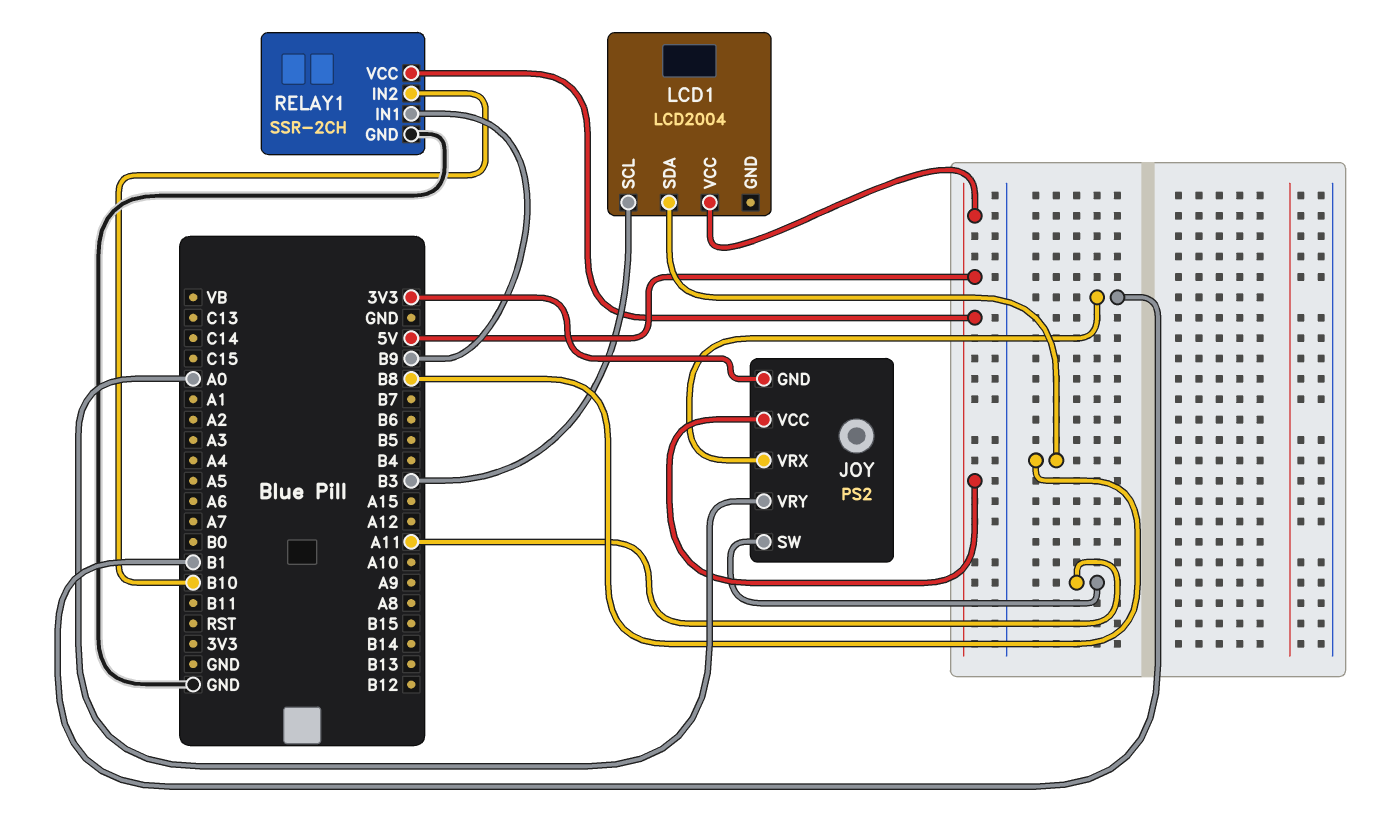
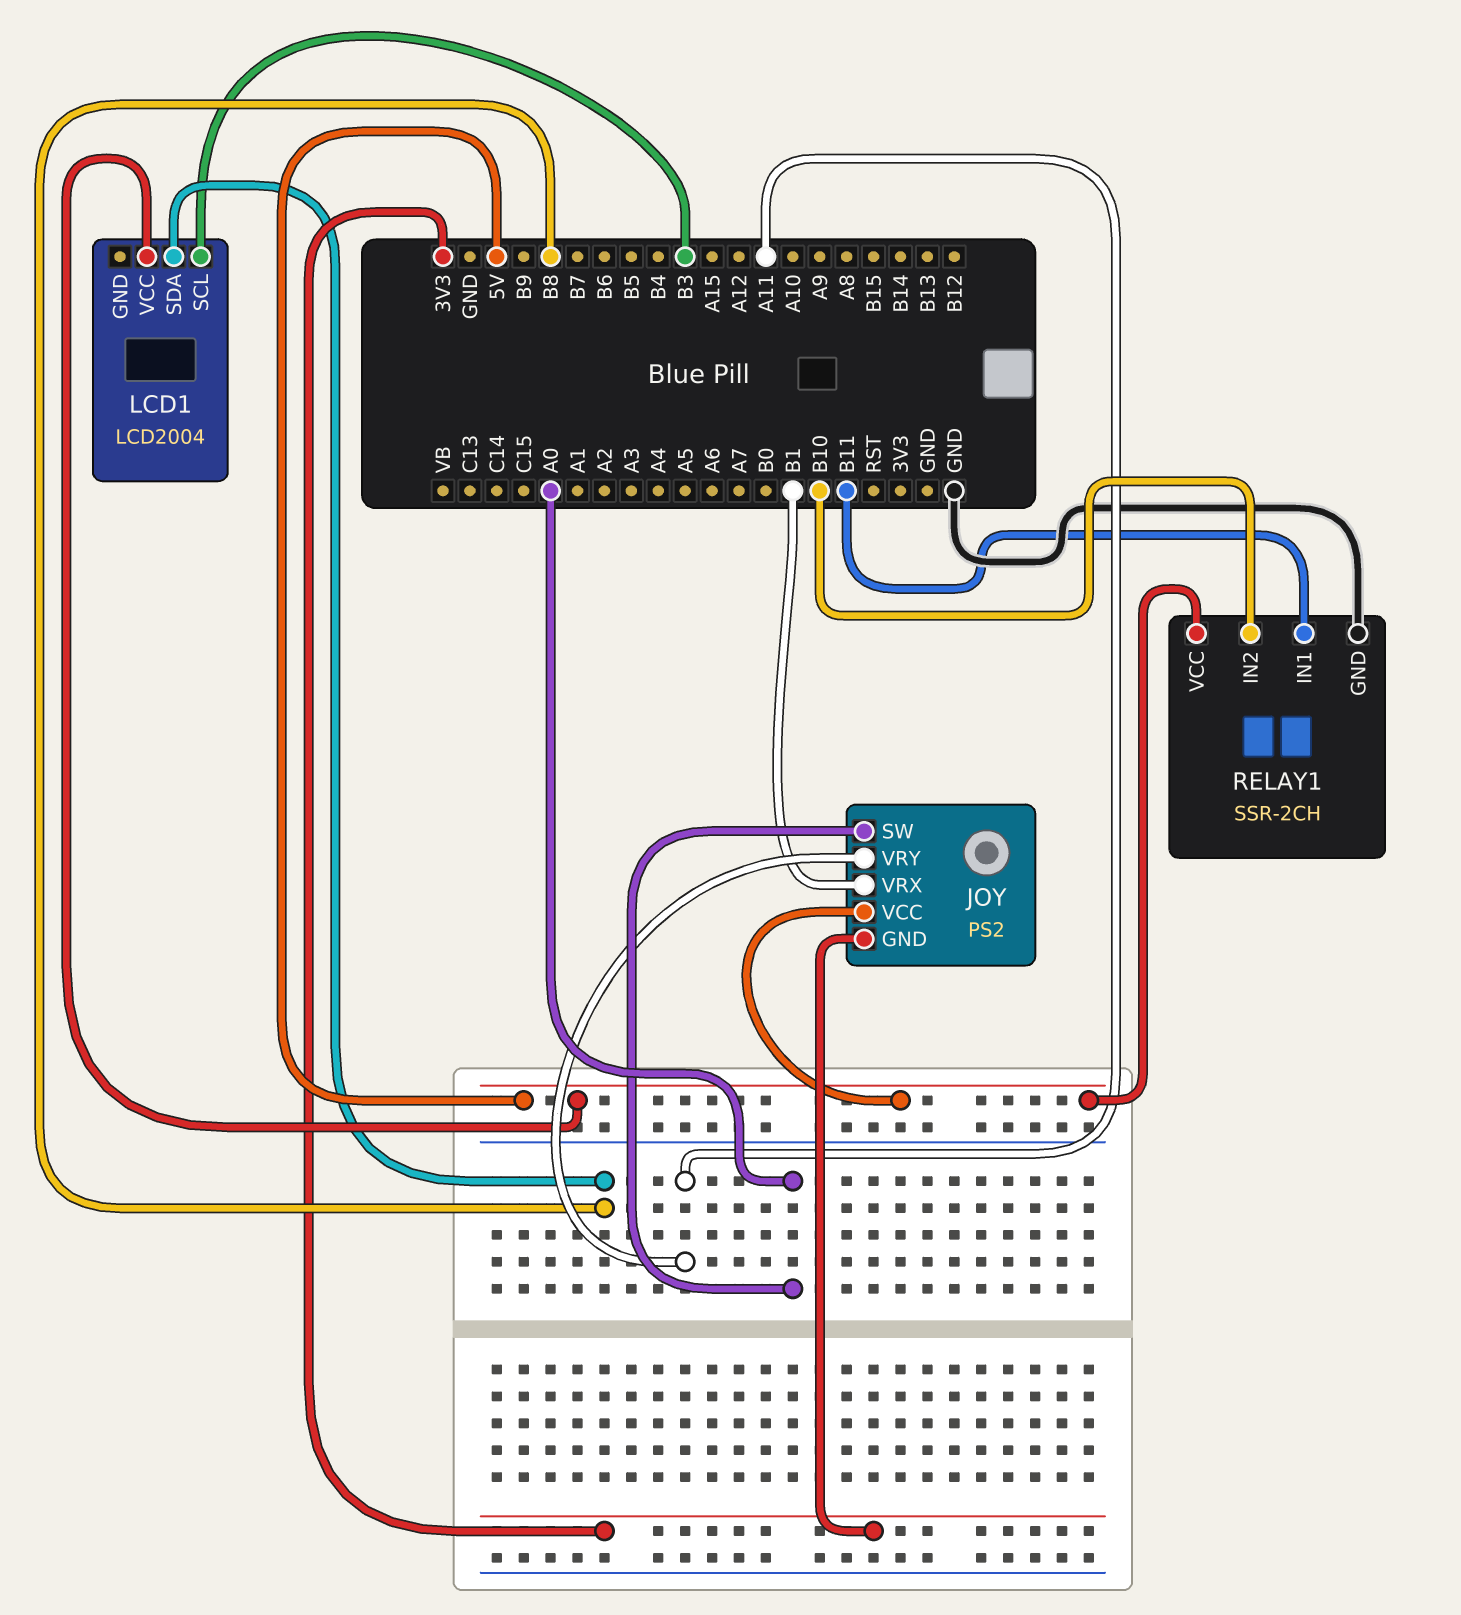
JOY pin SW: A11 -> A0
JOY pin VRY: A0 -> A11
RELAY1 pin IN1: B9 -> B11

